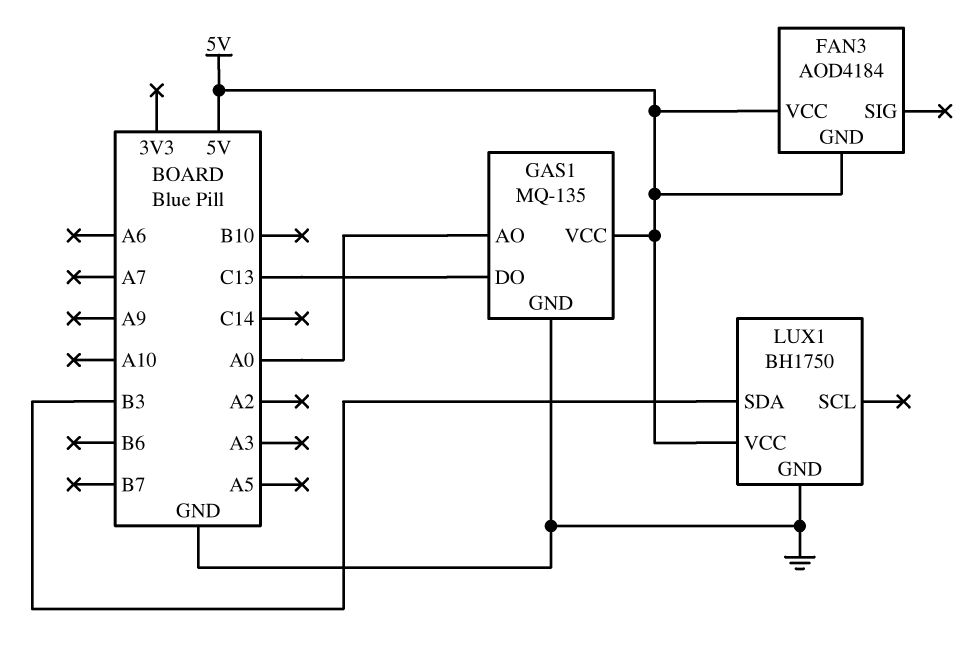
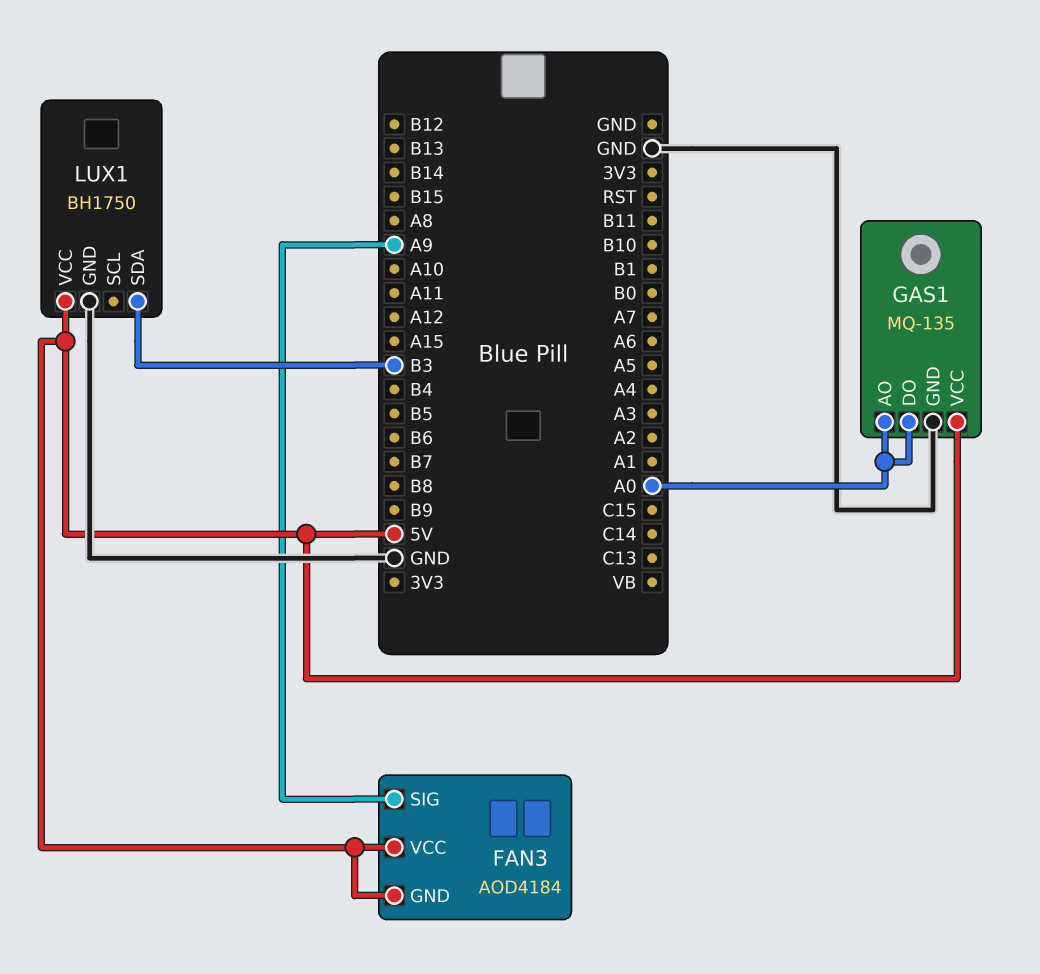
FAN3 pin SIG: none -> A9
GAS1 pin DO: C13 -> A0

